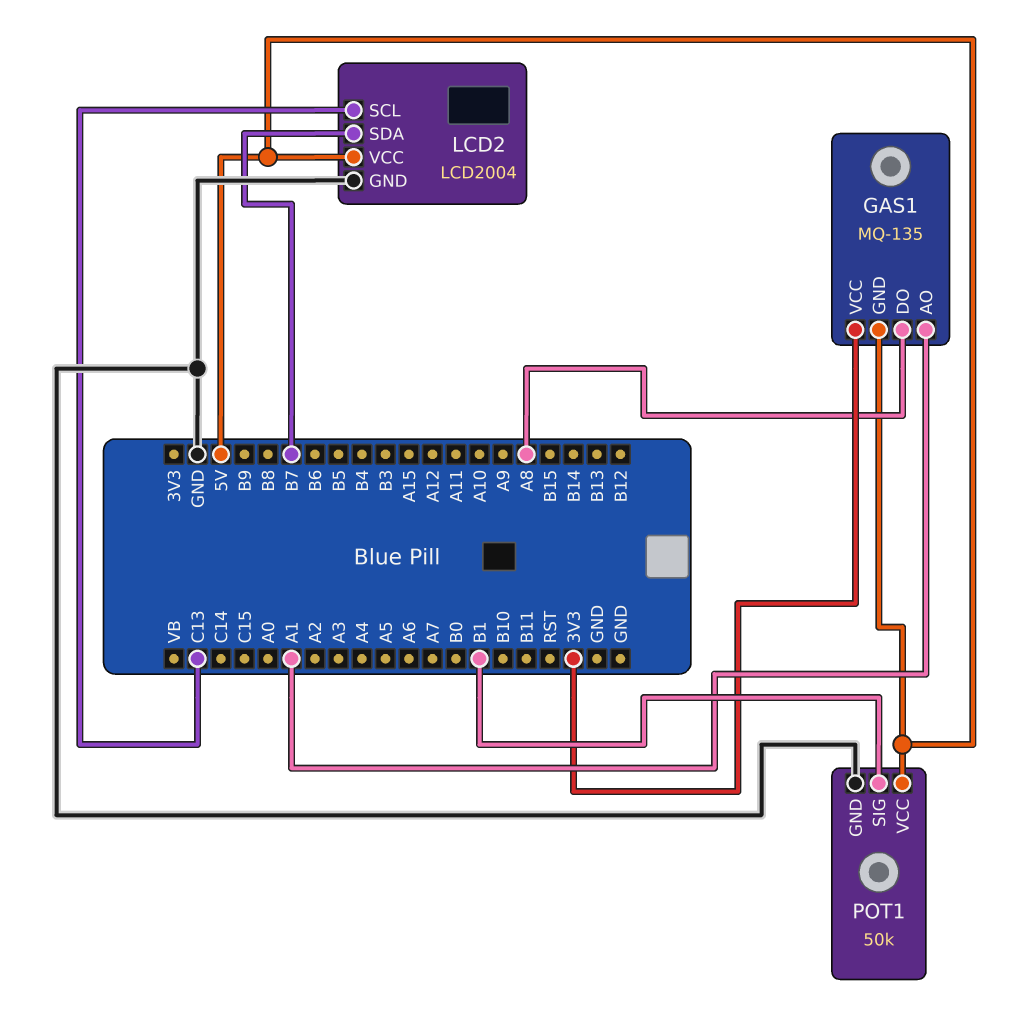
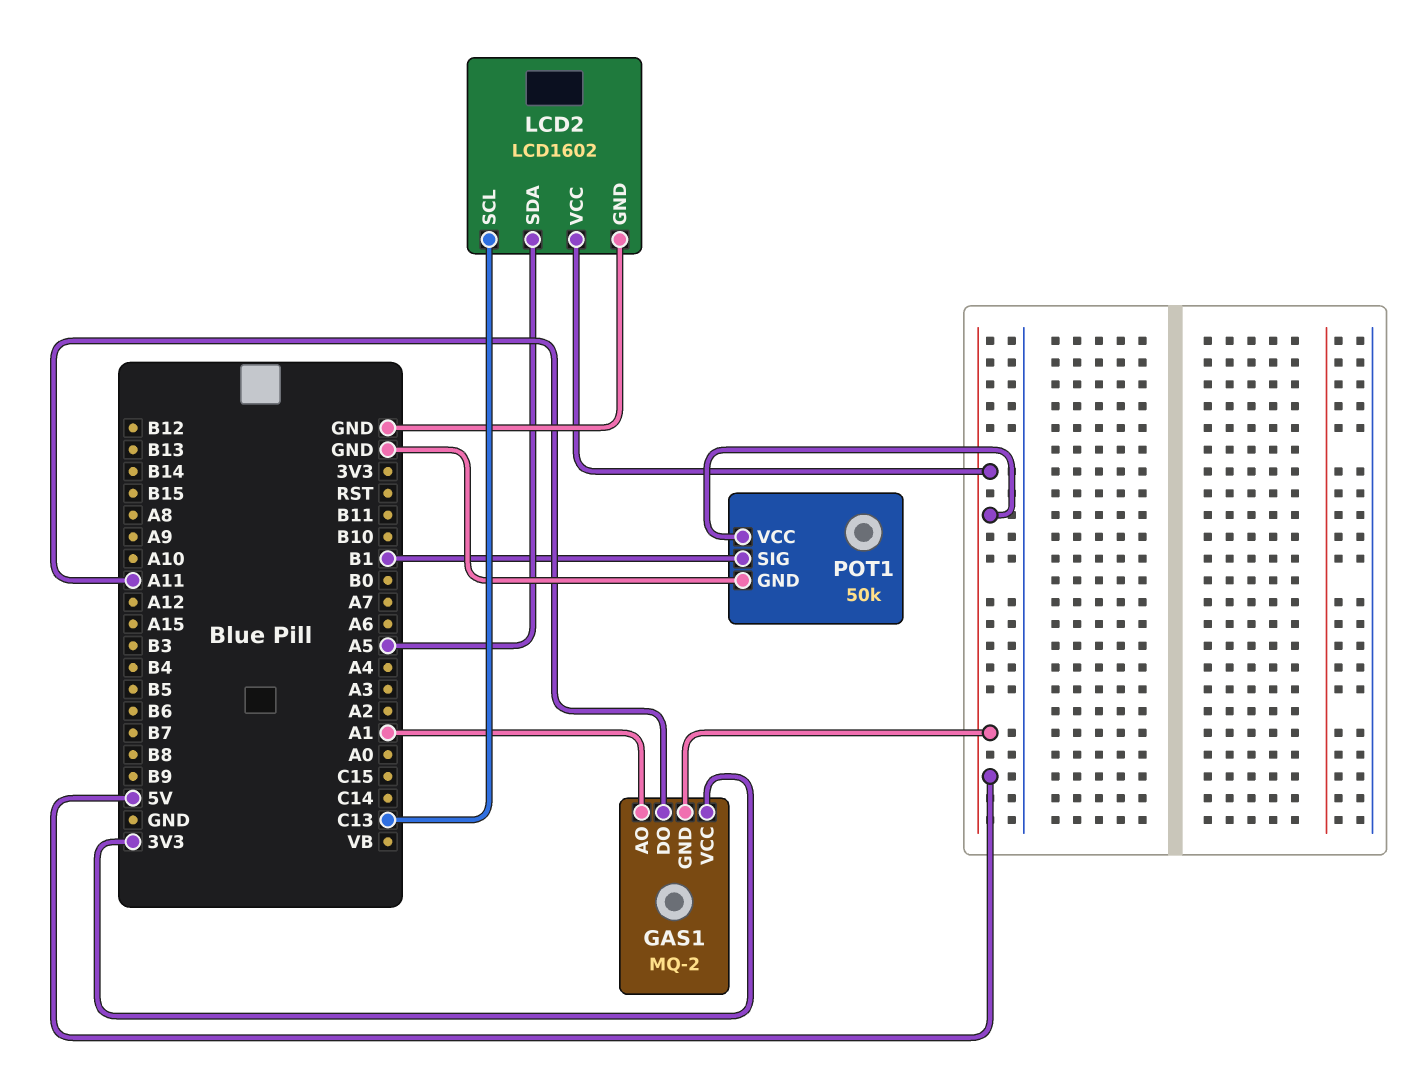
GAS1: MQ-135 -> MQ-2
GAS1 pin DO: A8 -> A11
LCD2: LCD2004 -> LCD1602
LCD2 pin SDA: B7 -> A5

